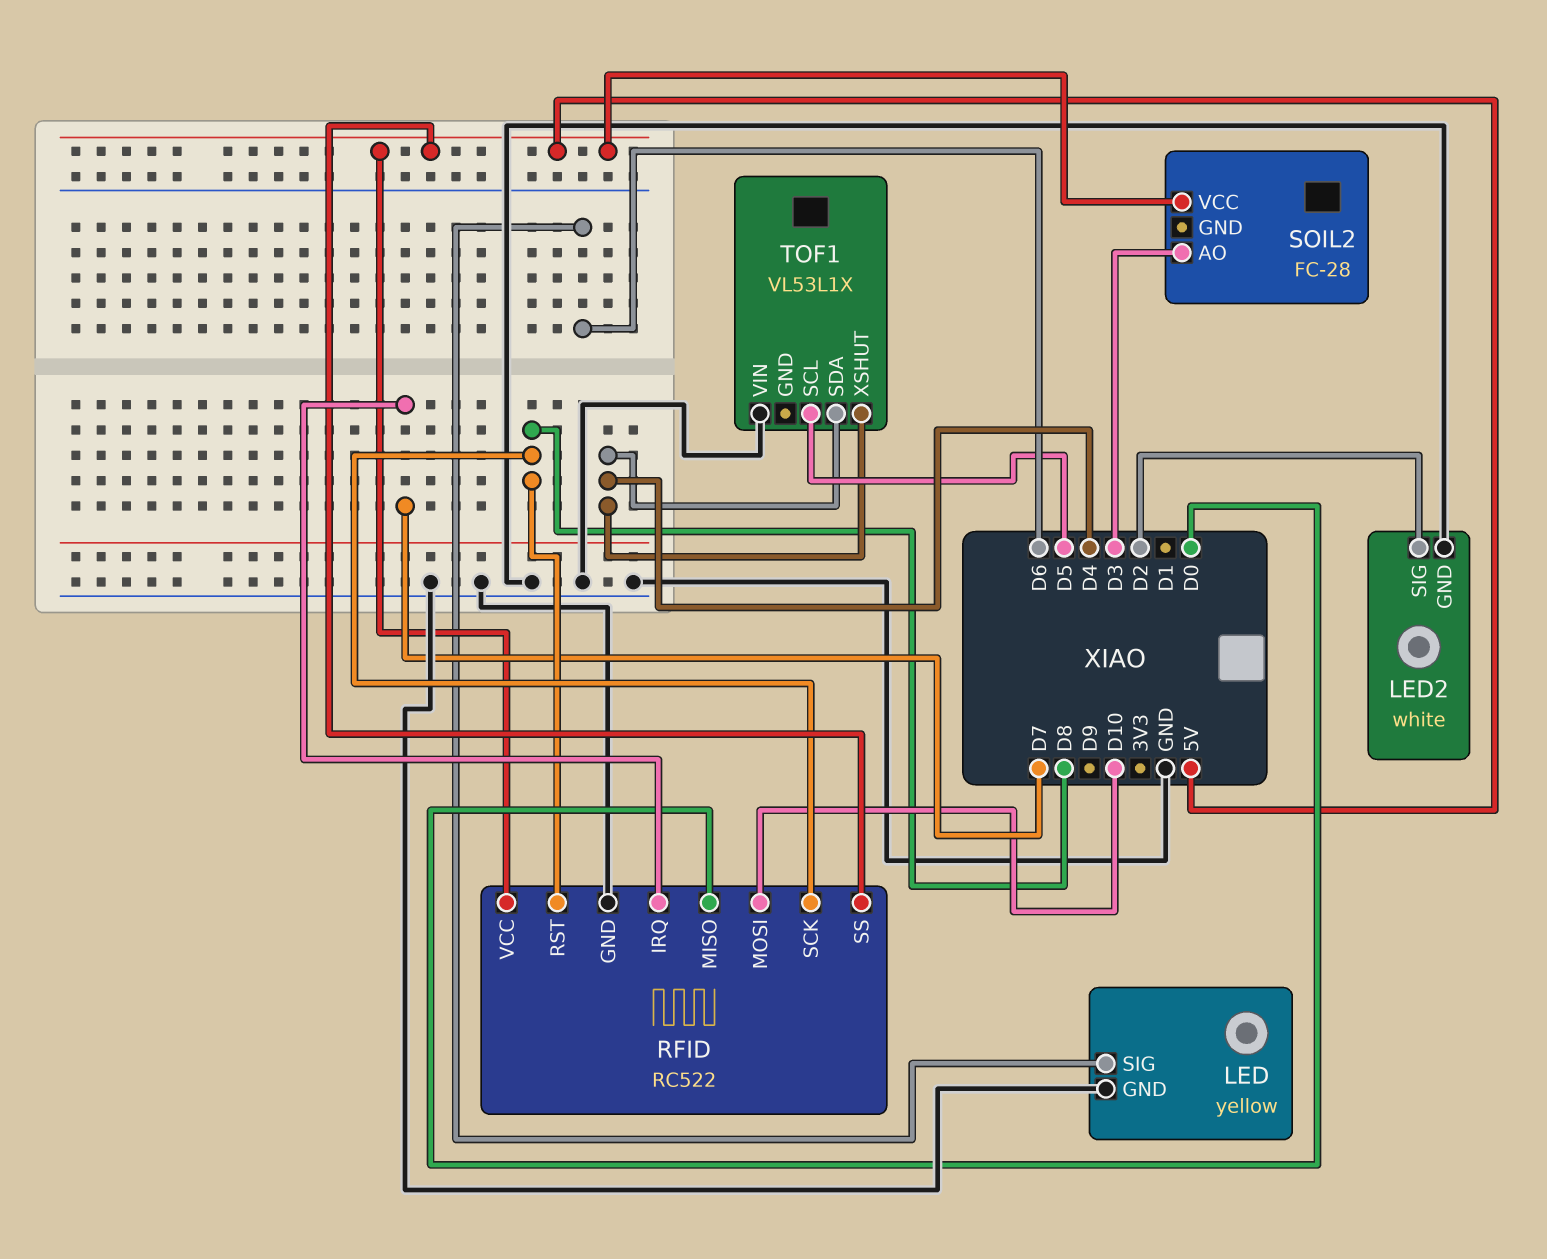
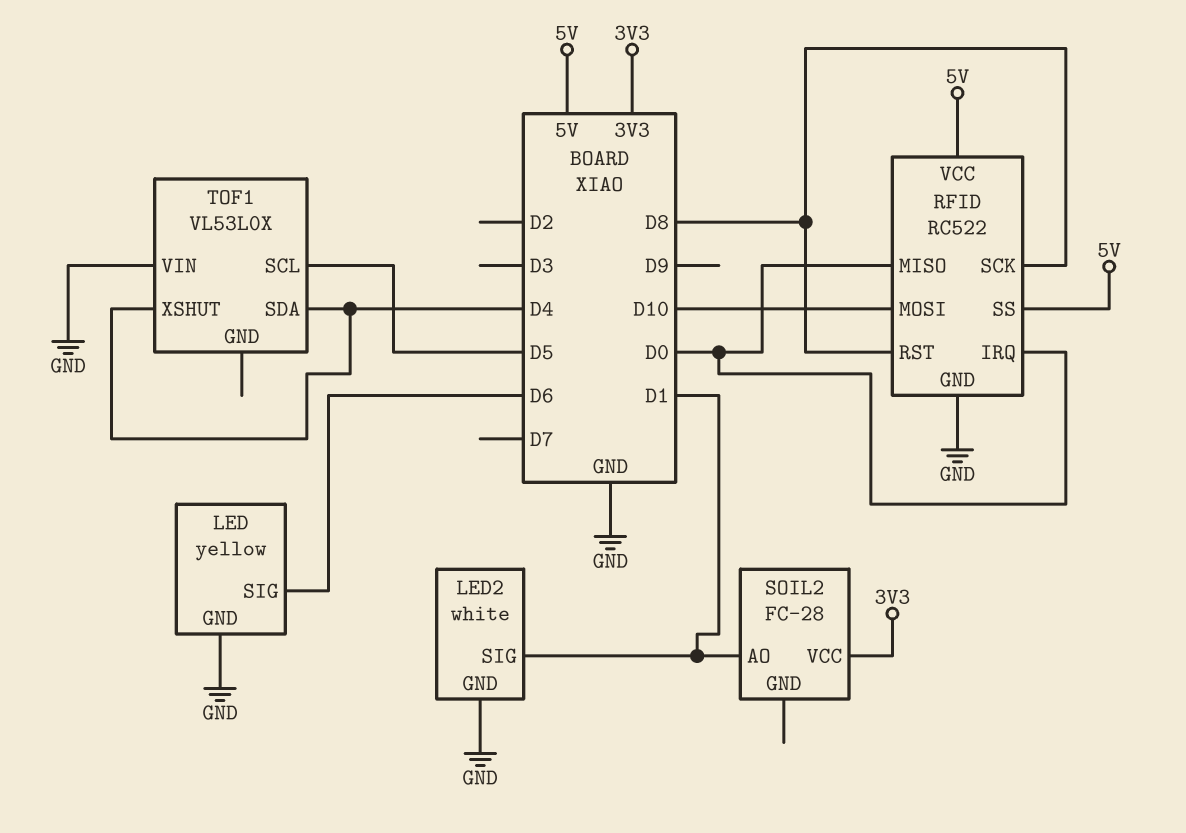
LED2 pin SIG: D2 -> D1
RFID pin IRQ: D7 -> D0
SOIL2 pin AO: D3 -> D1
SOIL2 pin VCC: 5V -> 3V3
TOF1: VL53L1X -> VL53L0X

